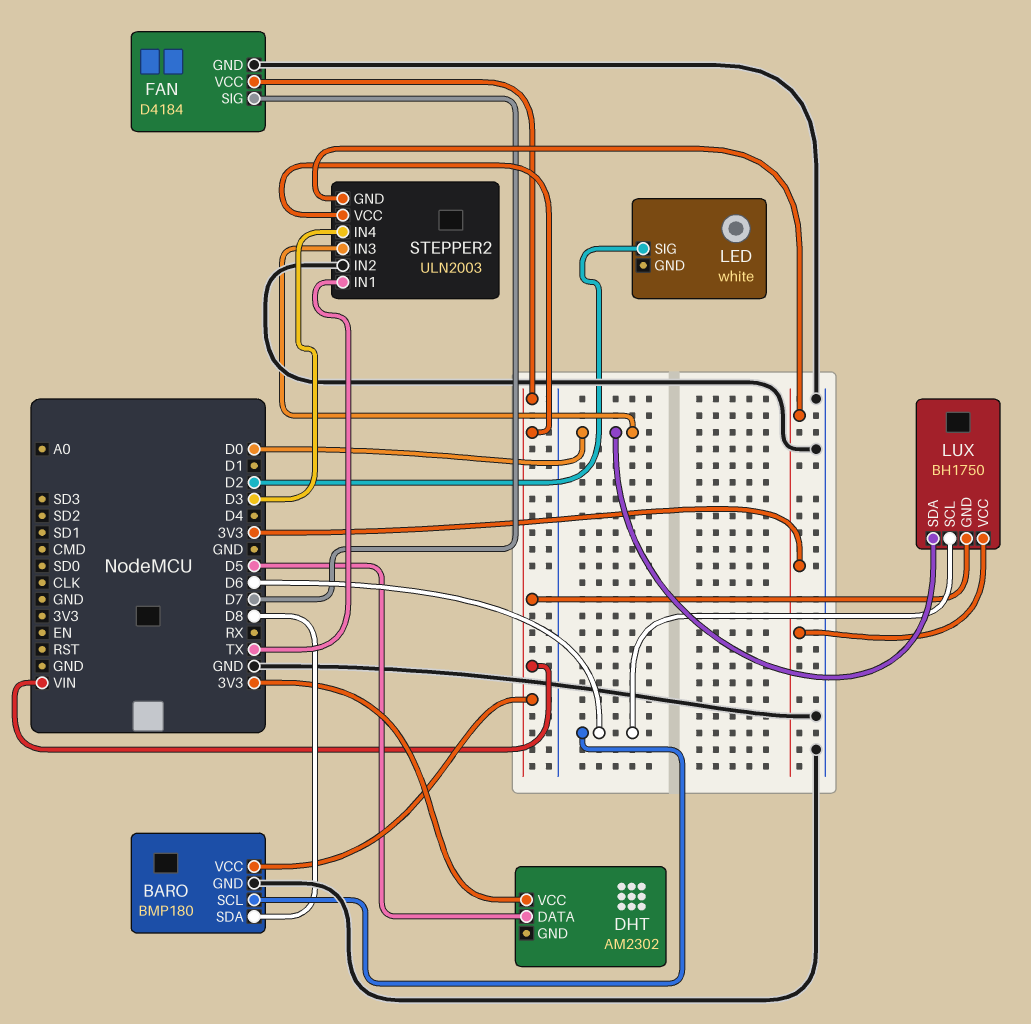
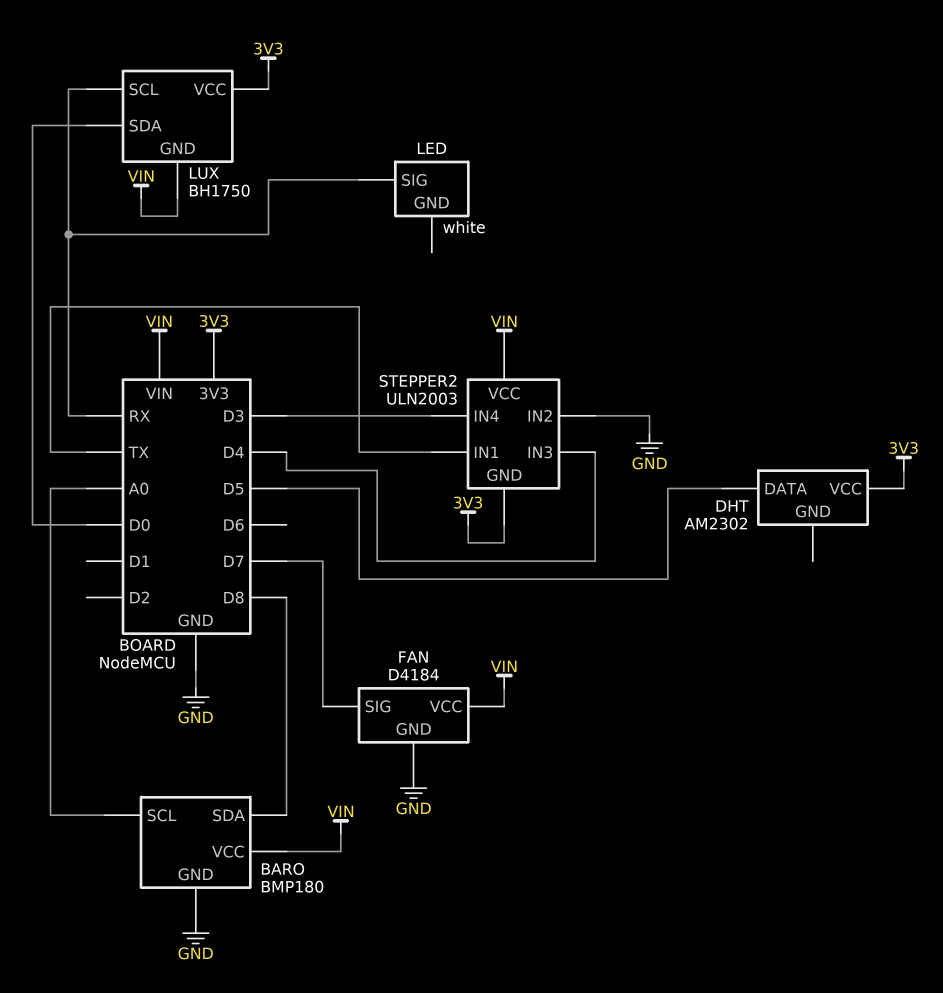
BARO pin SCL: D6 -> A0
LED pin SIG: D2 -> RX
LUX pin SCL: D6 -> RX
STEPPER2 pin IN3: D0 -> D4

